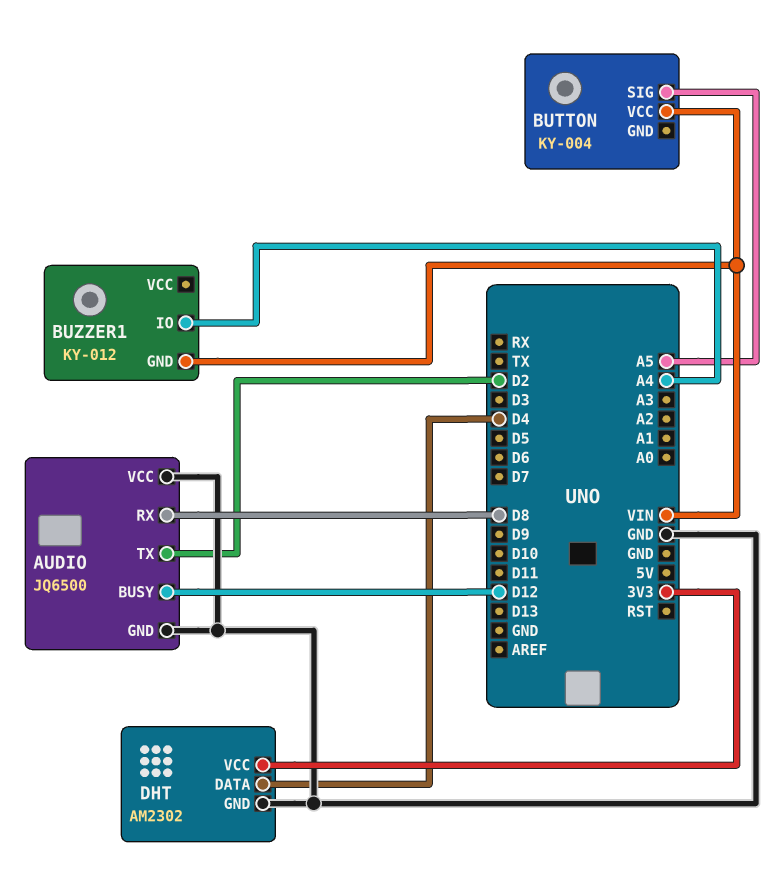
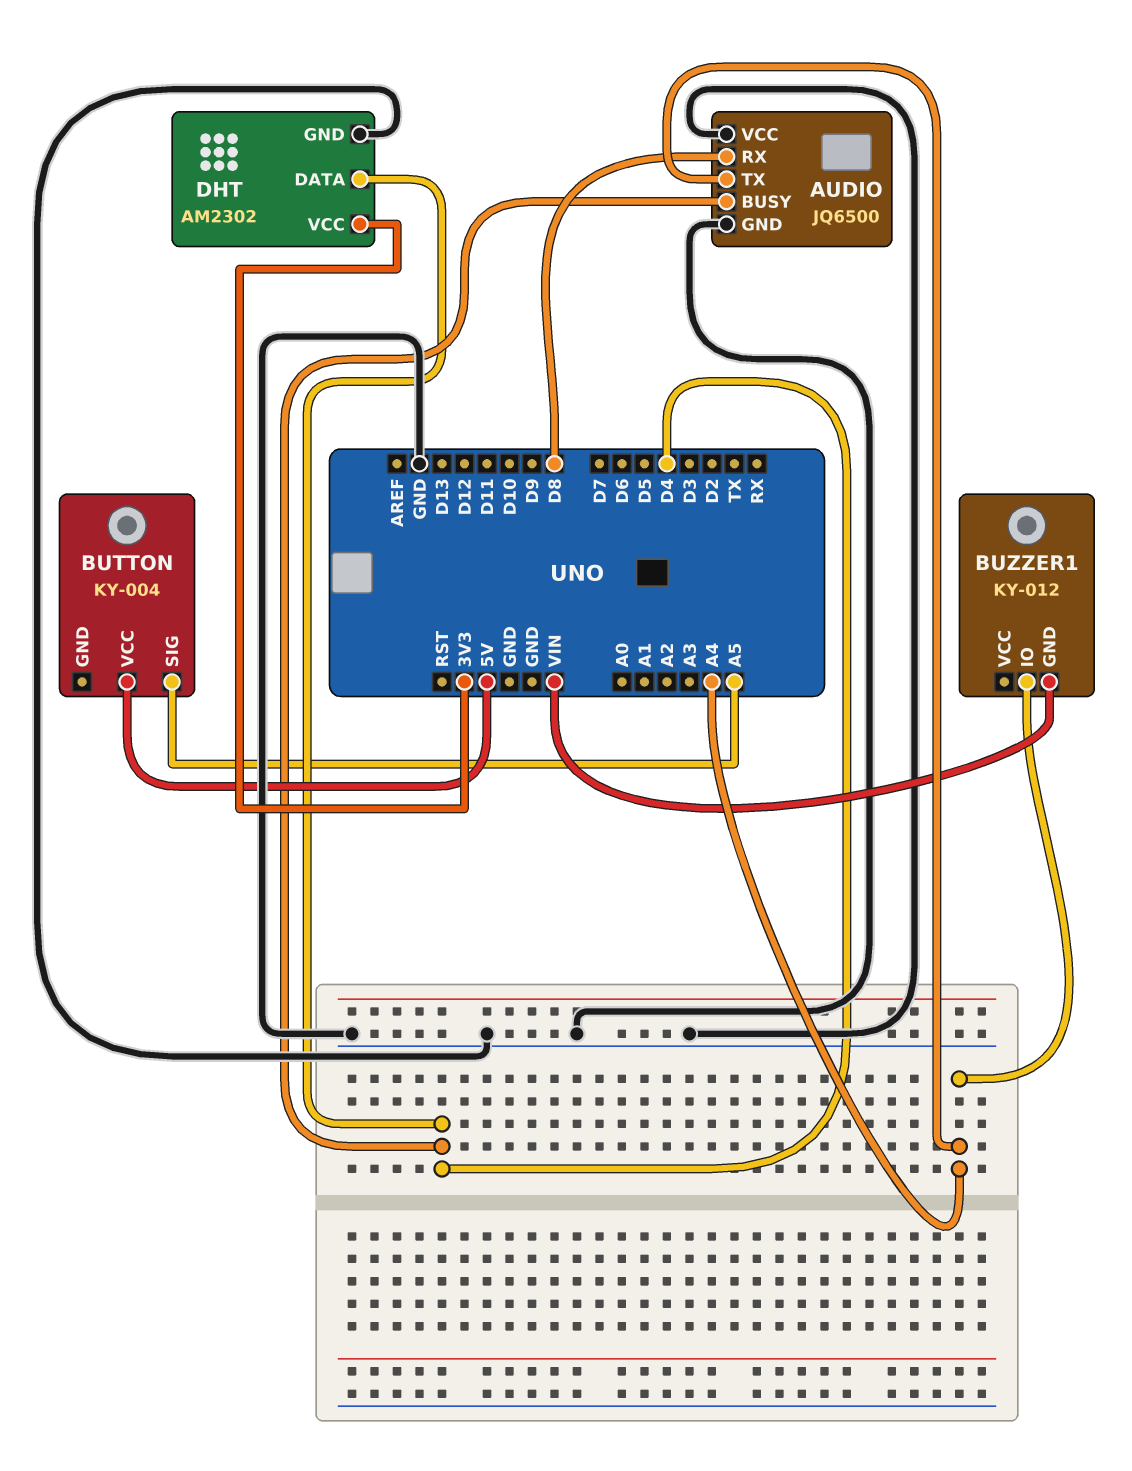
AUDIO pin BUSY: D12 -> D4
AUDIO pin TX: D2 -> A4
BUTTON pin VCC: VIN -> 5V

